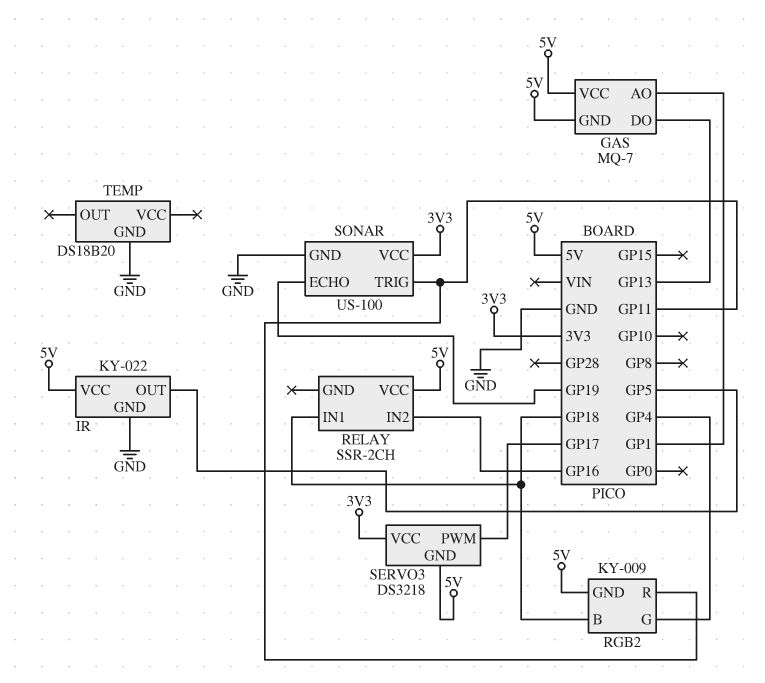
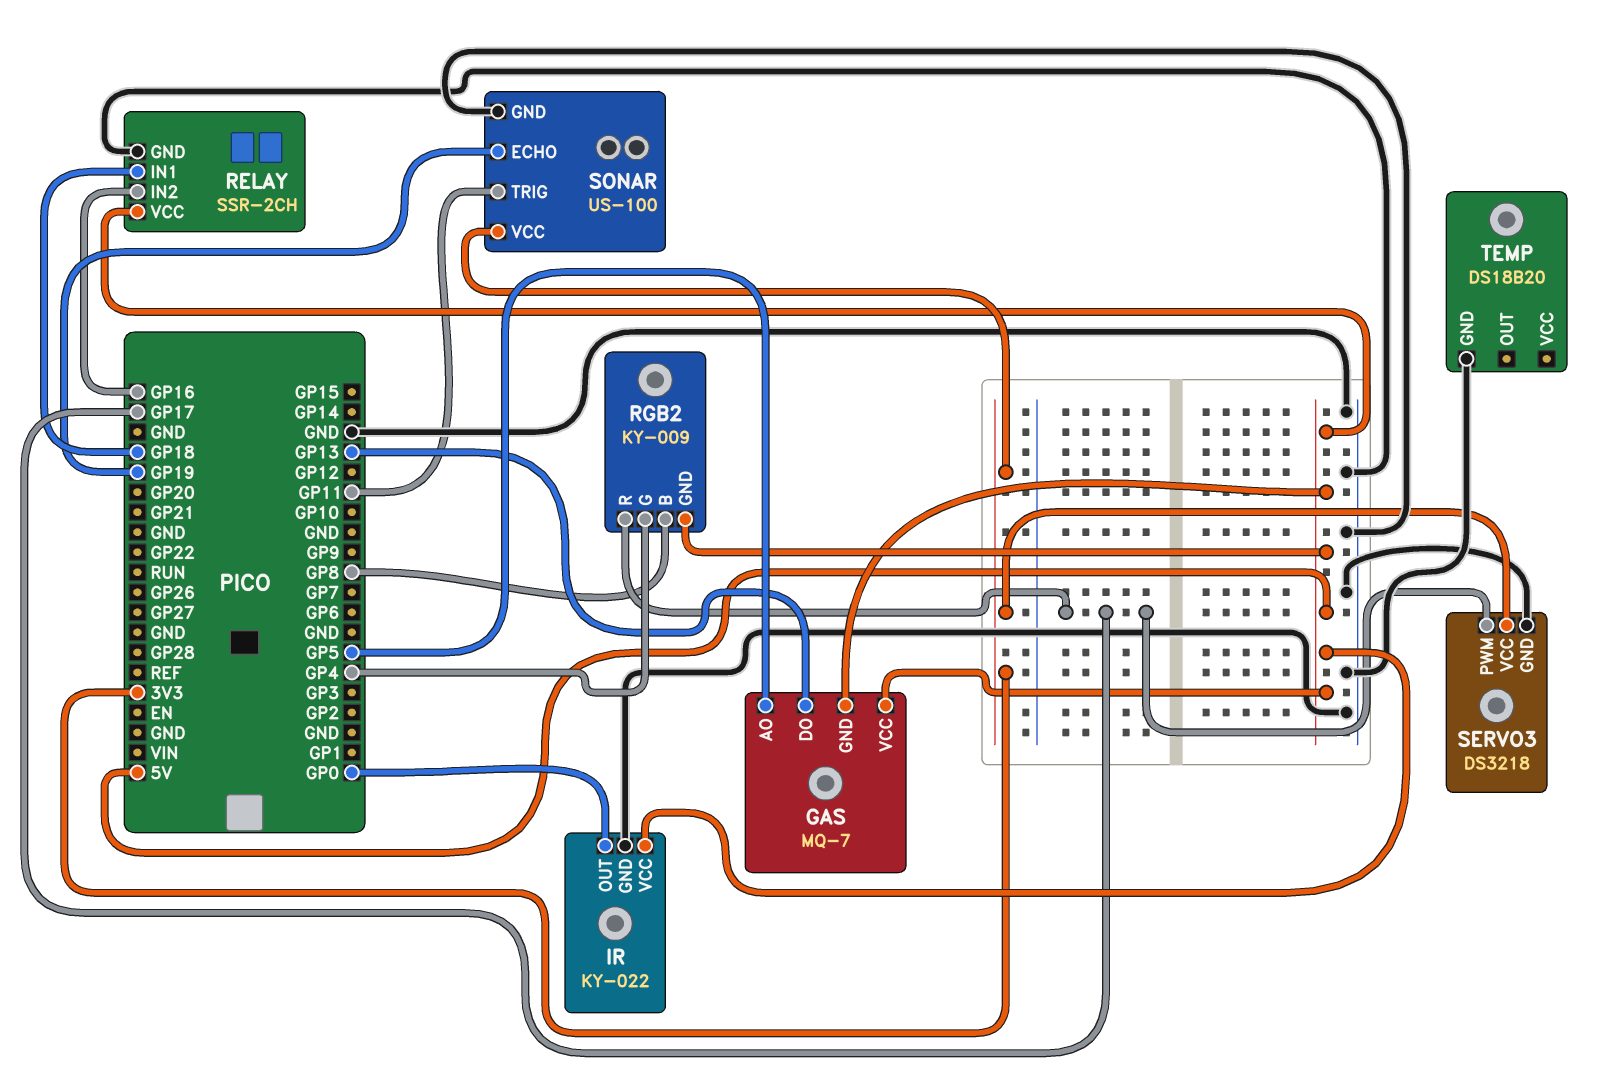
GAS pin AO: GP1 -> GP5
IR pin OUT: GP5 -> GP0
RELAY pin GND: none -> GND
RGB2 pin B: GP18 -> GP8
RGB2 pin R: GP11 -> GP17
SERVO3 pin GND: 5V -> GND

